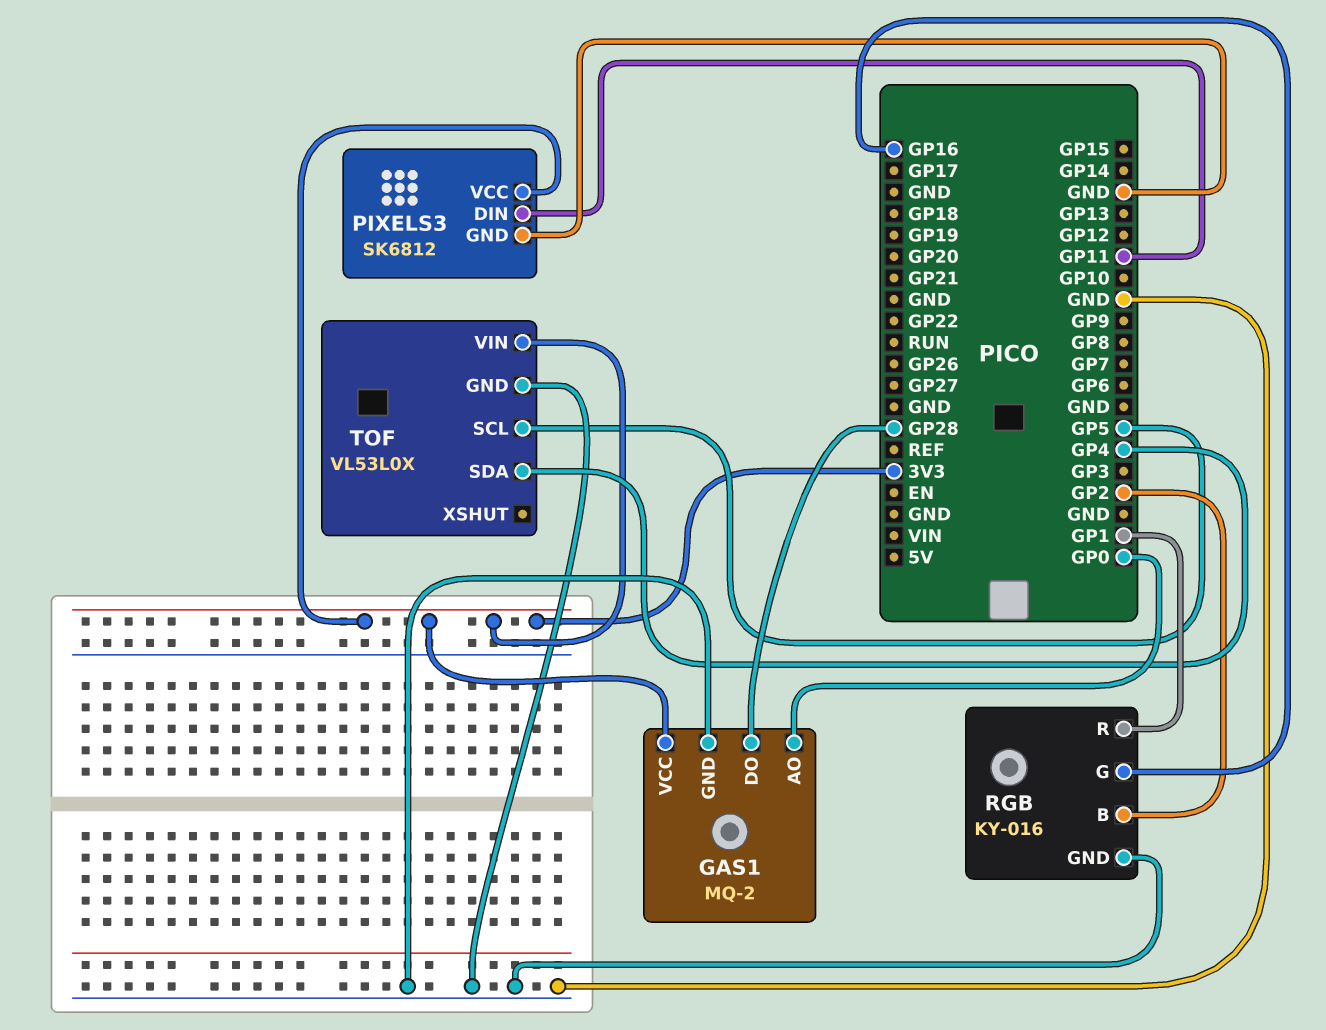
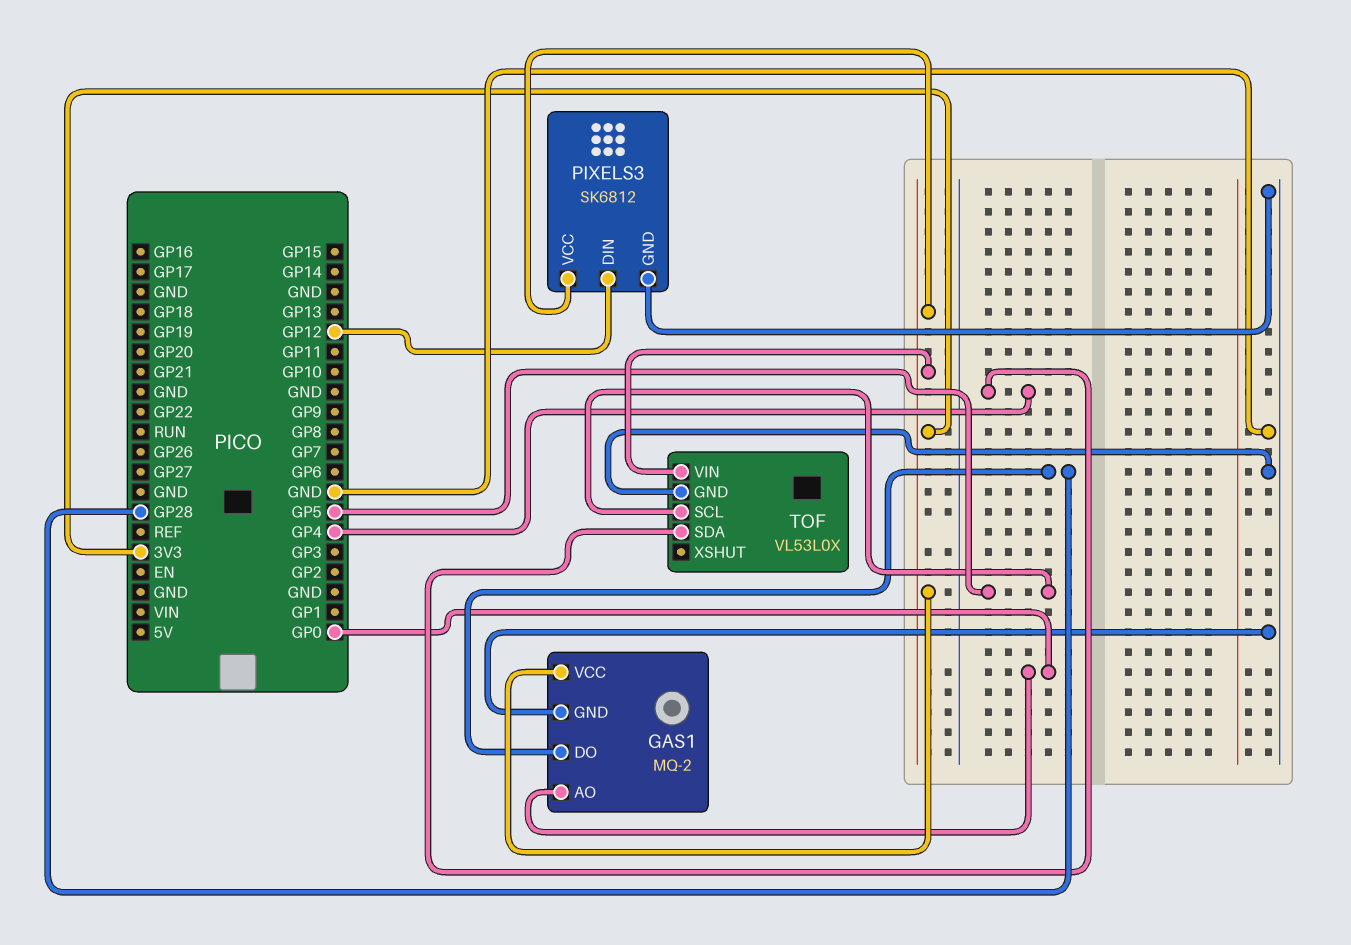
PIXELS3 pin DIN: GP11 -> GP12
RGB: KY-016 -> none
RGB pin B: GP2 -> none
RGB pin G: GP16 -> none
RGB pin GND: GND -> none
RGB pin R: GP1 -> none

